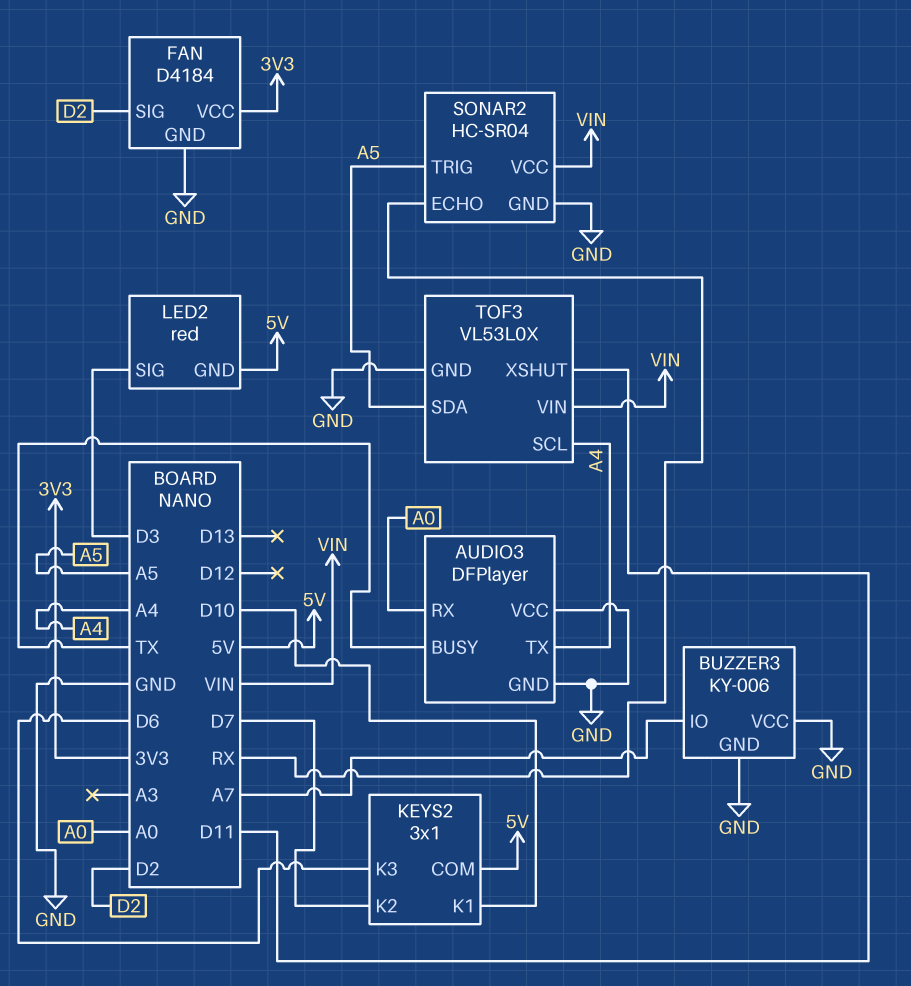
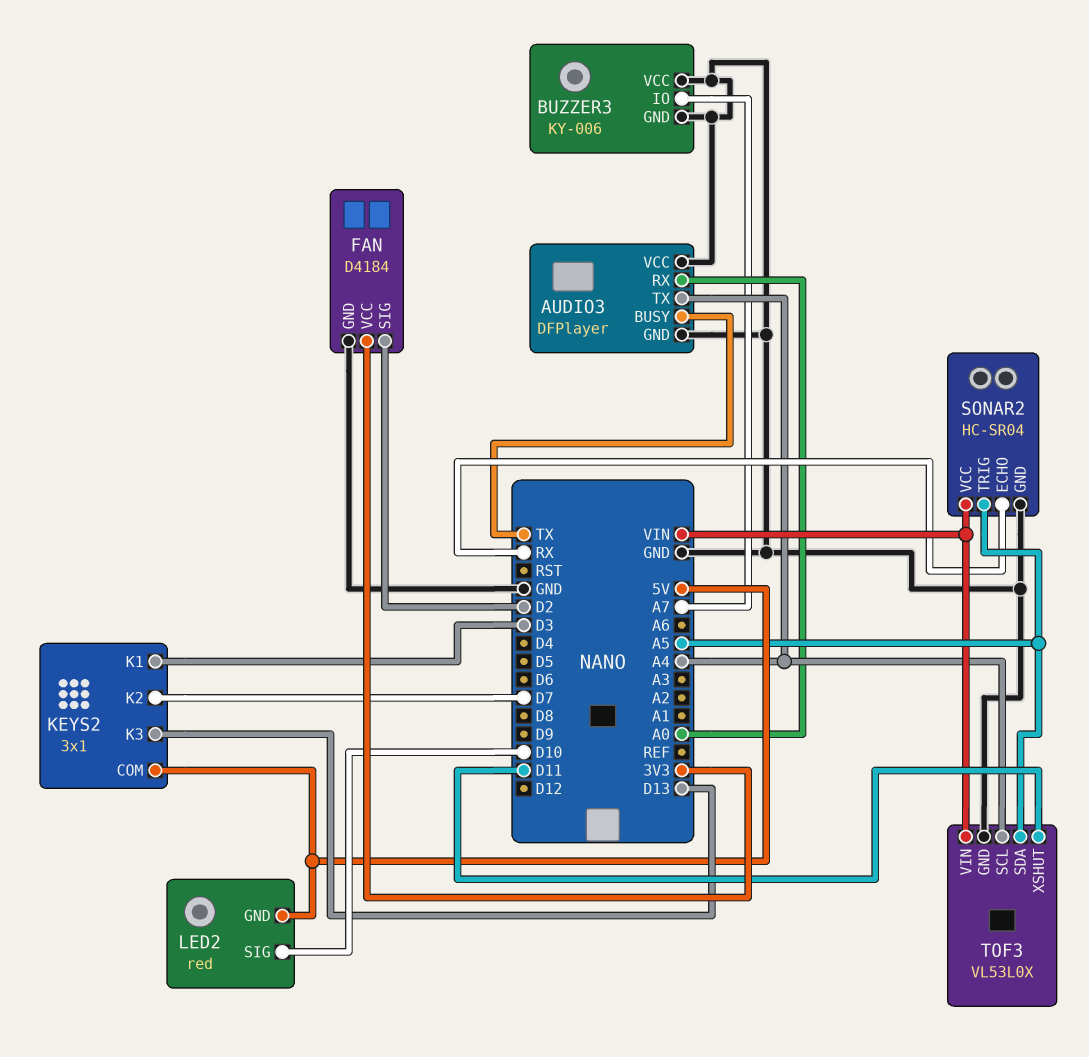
KEYS2 pin K1: D10 -> D3
KEYS2 pin K3: D6 -> D13
LED2 pin SIG: D3 -> D10

